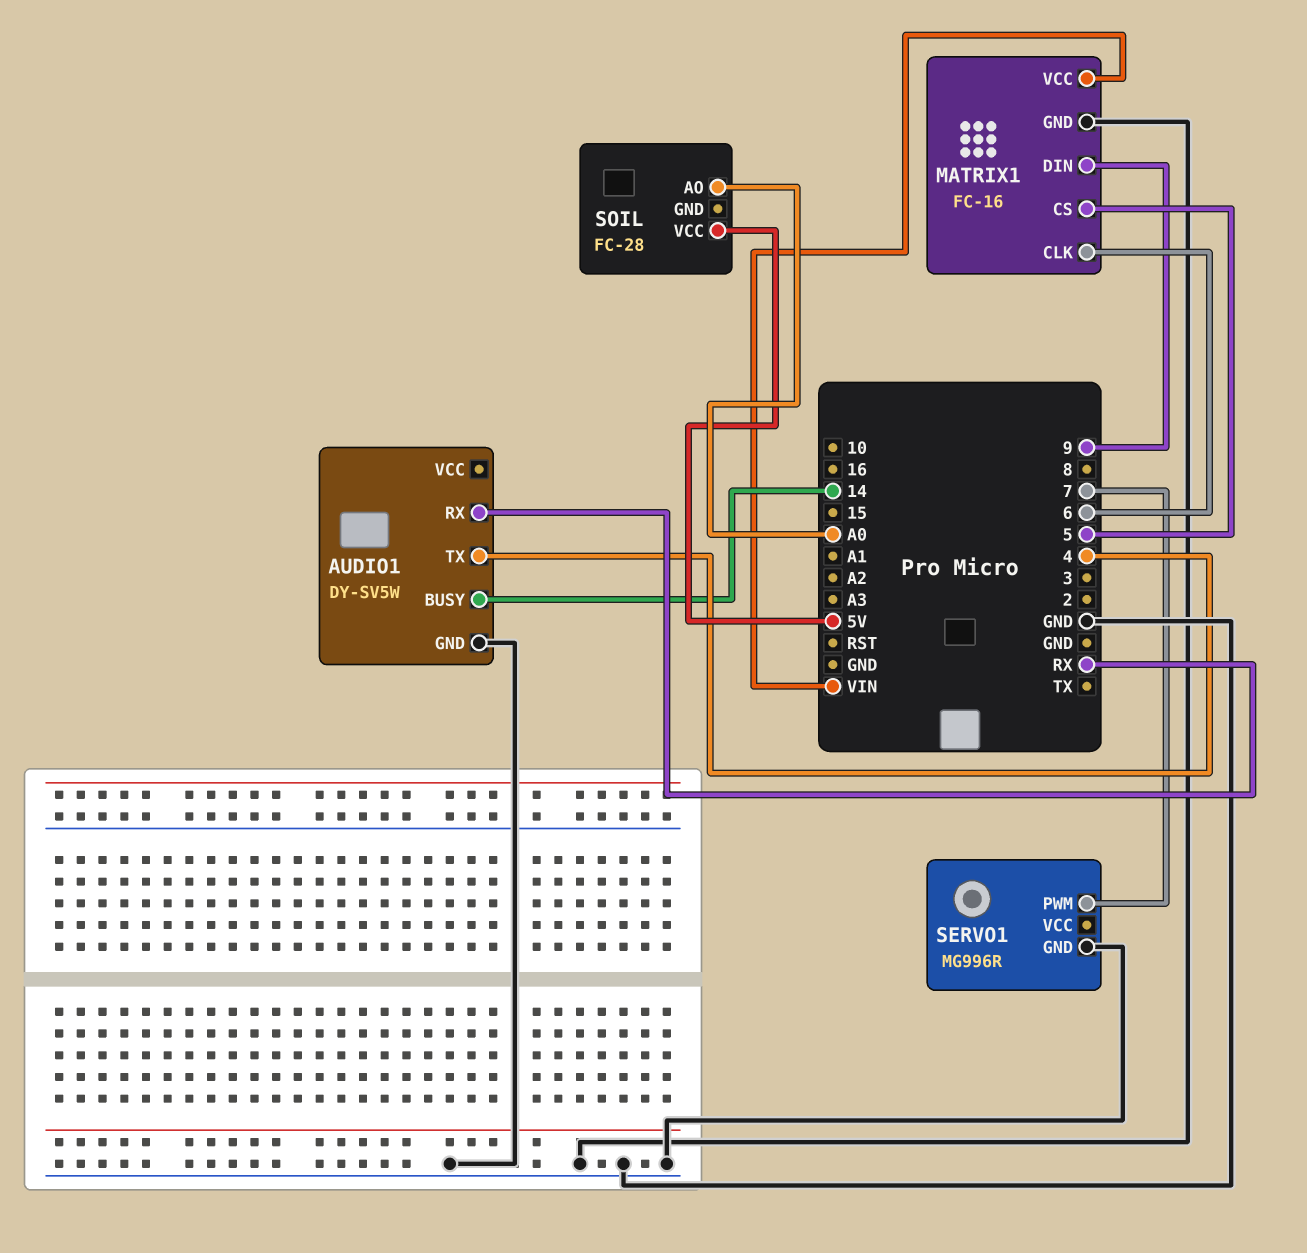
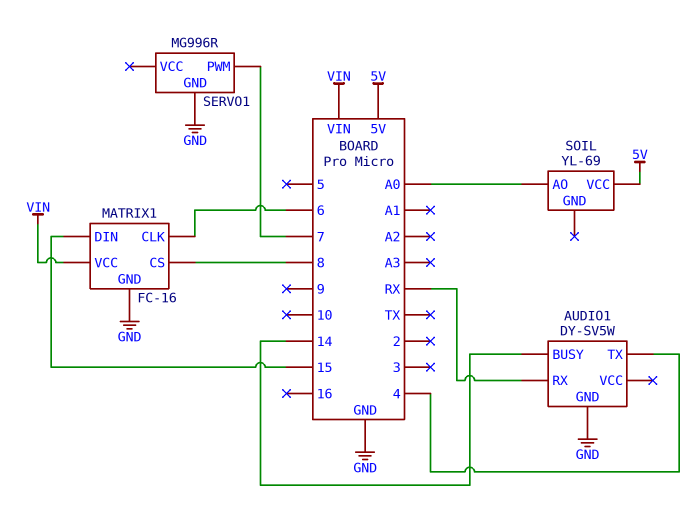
MATRIX1 pin CS: 5 -> 8
MATRIX1 pin DIN: 9 -> 15
SOIL: FC-28 -> YL-69

